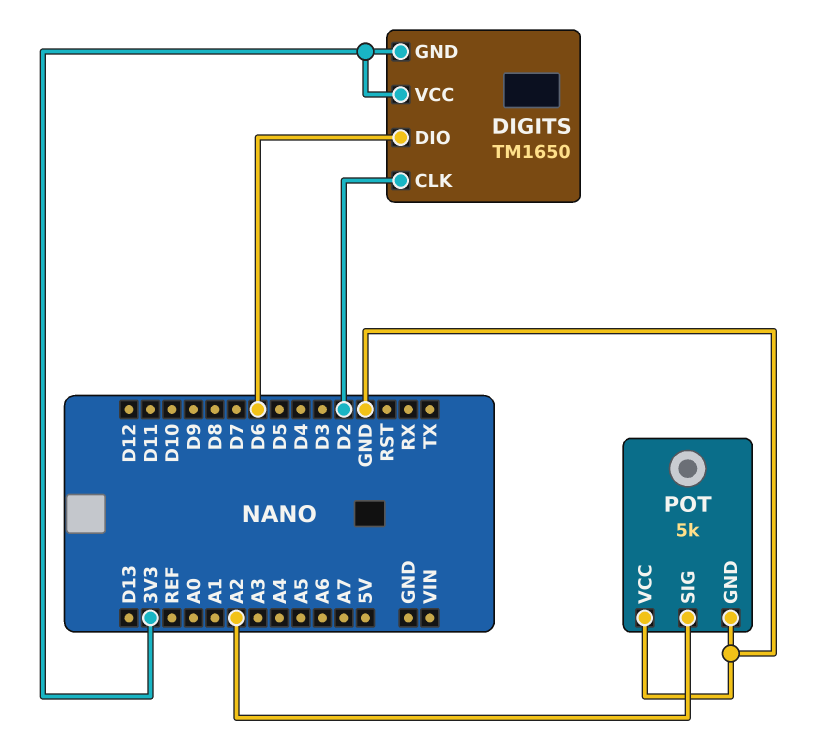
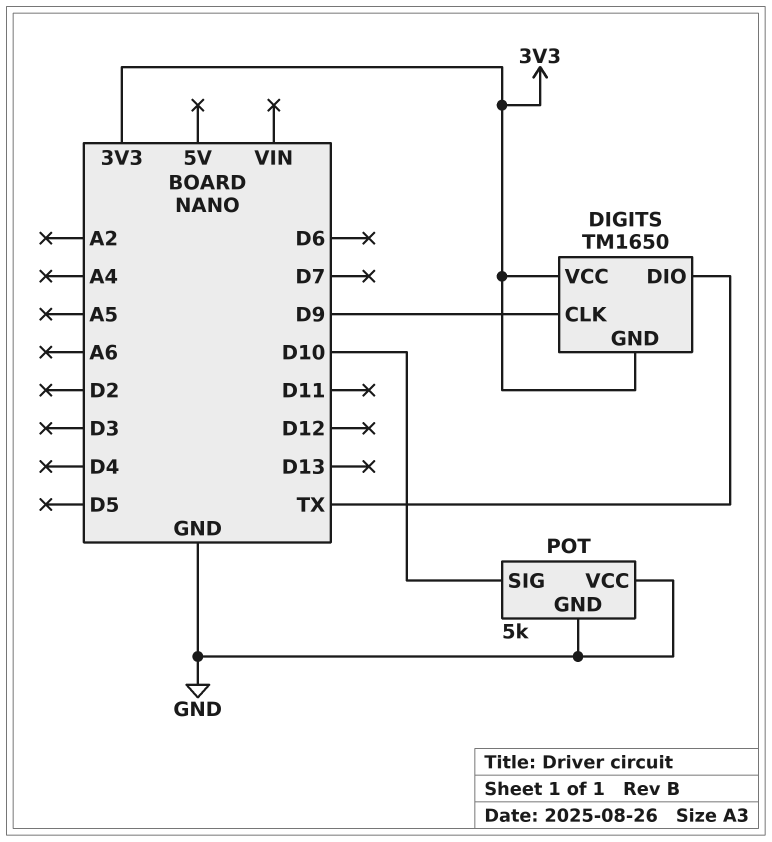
DIGITS pin CLK: D2 -> D9
DIGITS pin DIO: D6 -> TX
POT pin SIG: A2 -> D10

